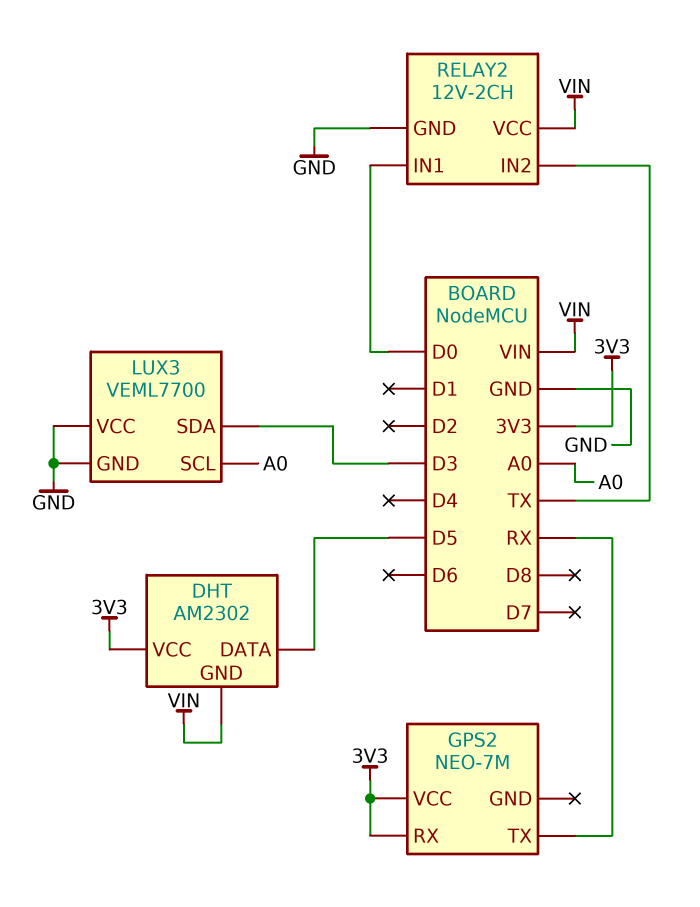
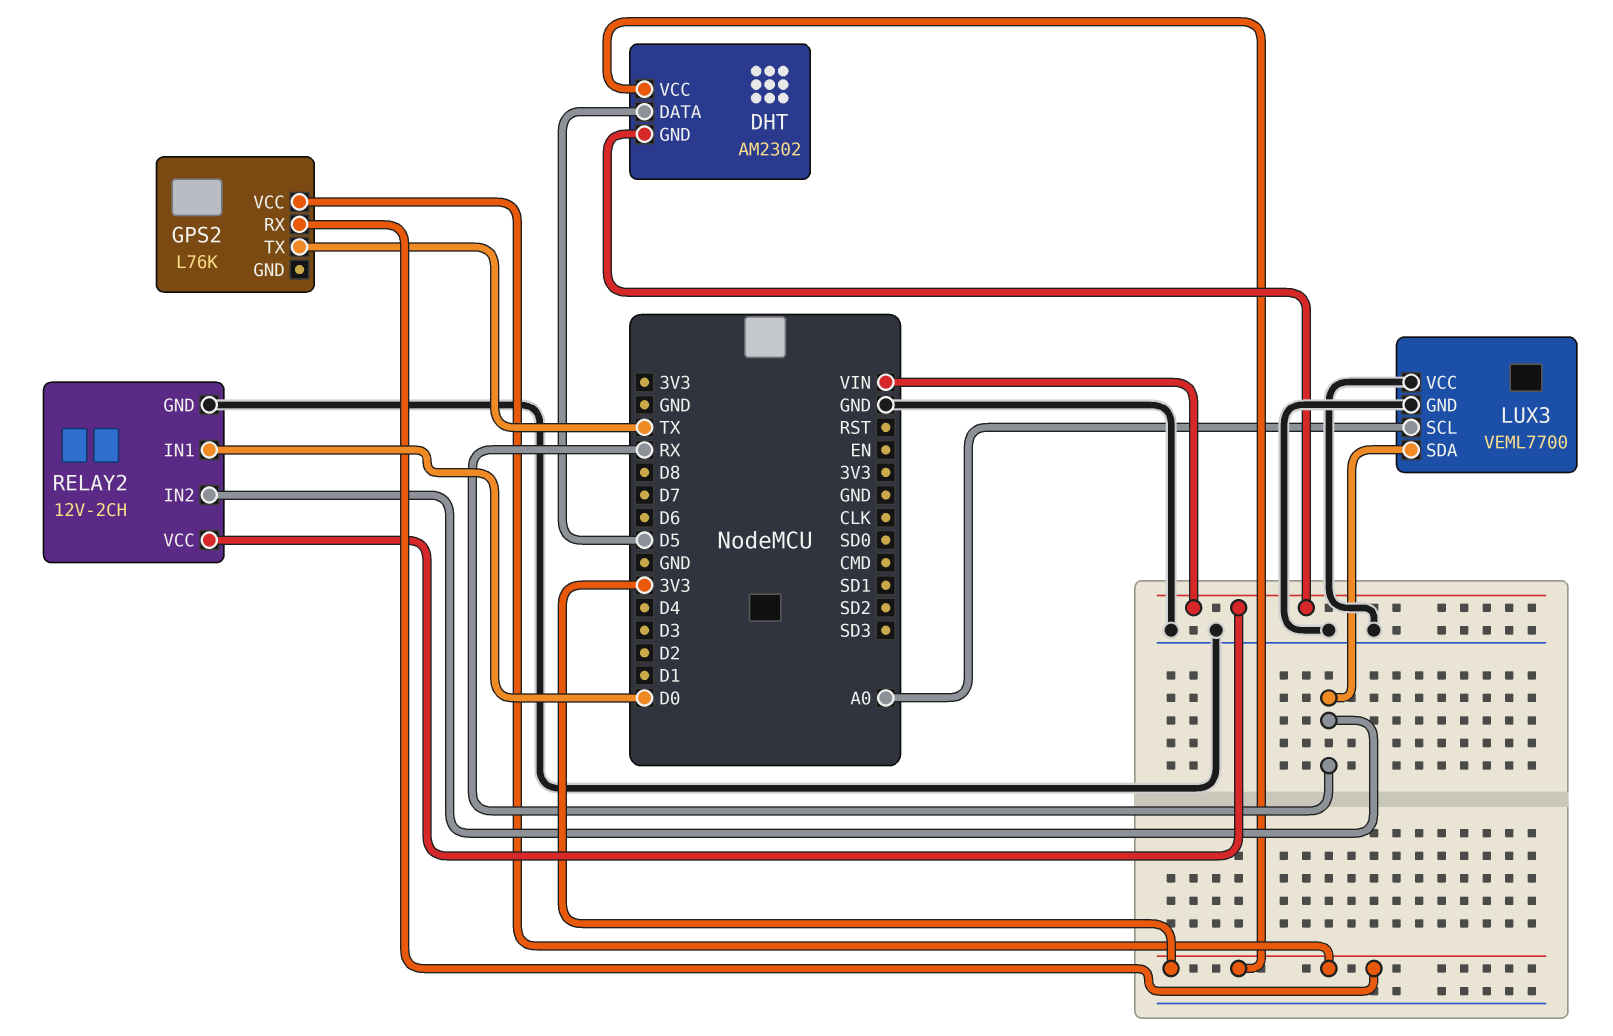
GPS2: NEO-7M -> L76K
GPS2 pin TX: RX -> TX
LUX3 pin SDA: D3 -> RX
RELAY2 pin IN2: TX -> RX

